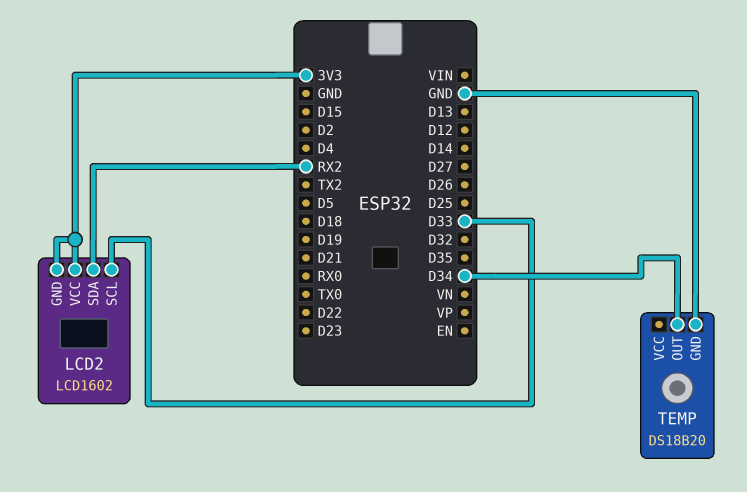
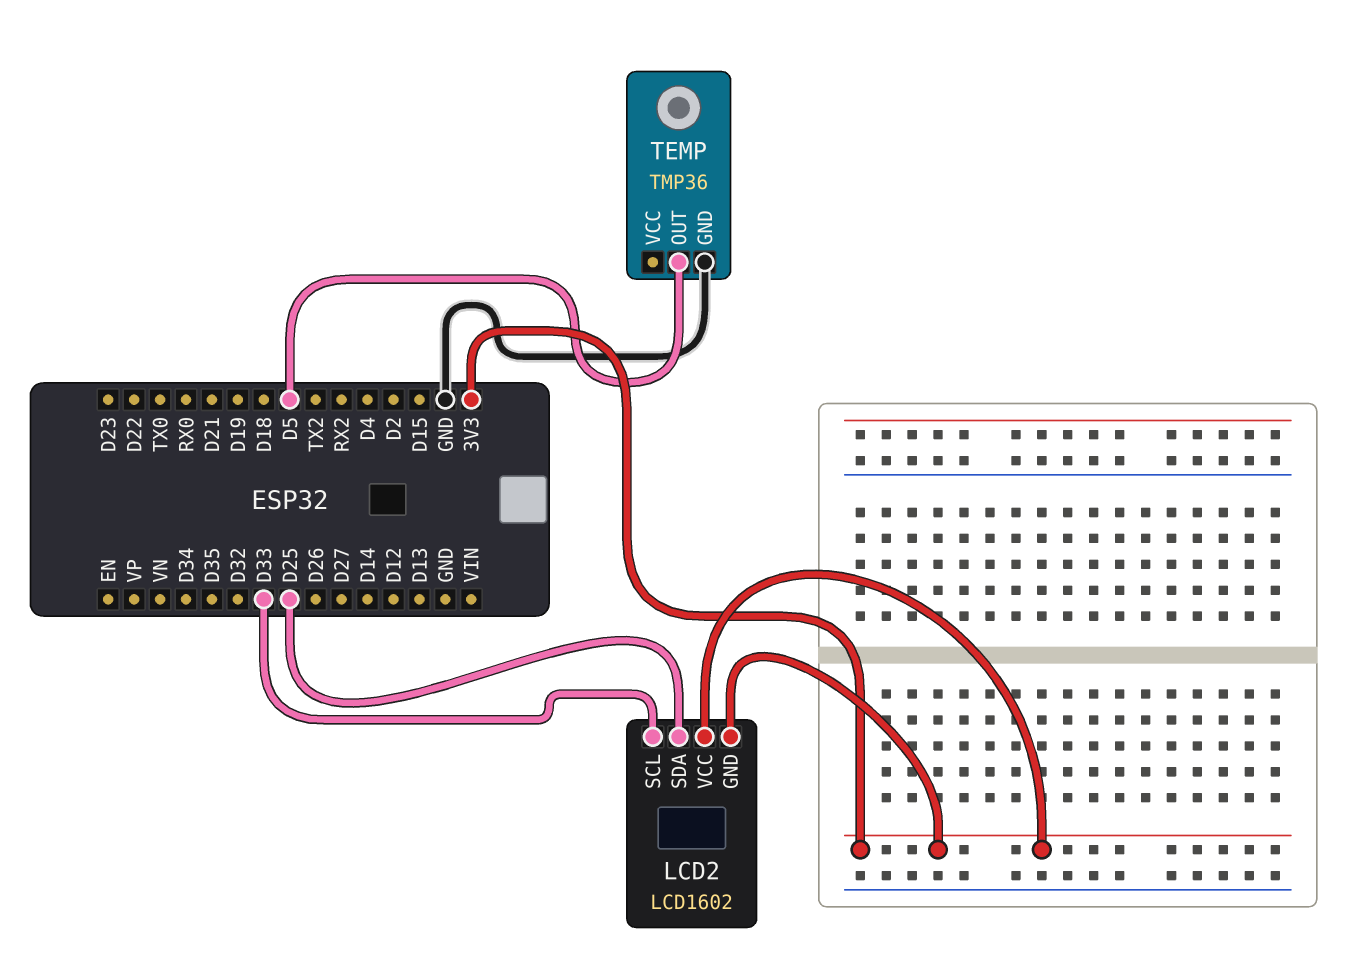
LCD2 pin SDA: RX2 -> D25
TEMP: DS18B20 -> TMP36
TEMP pin OUT: D34 -> D5

